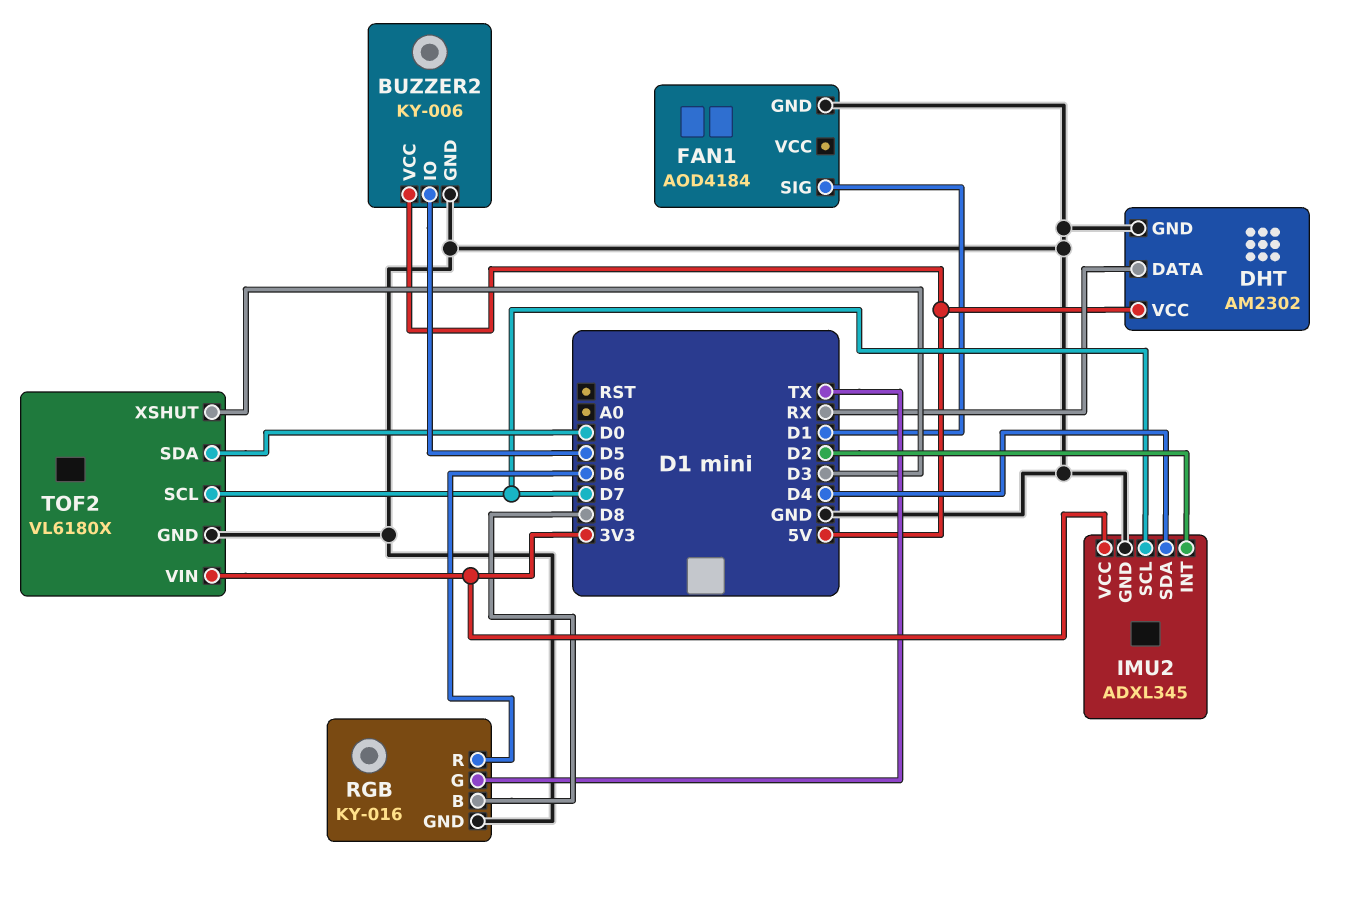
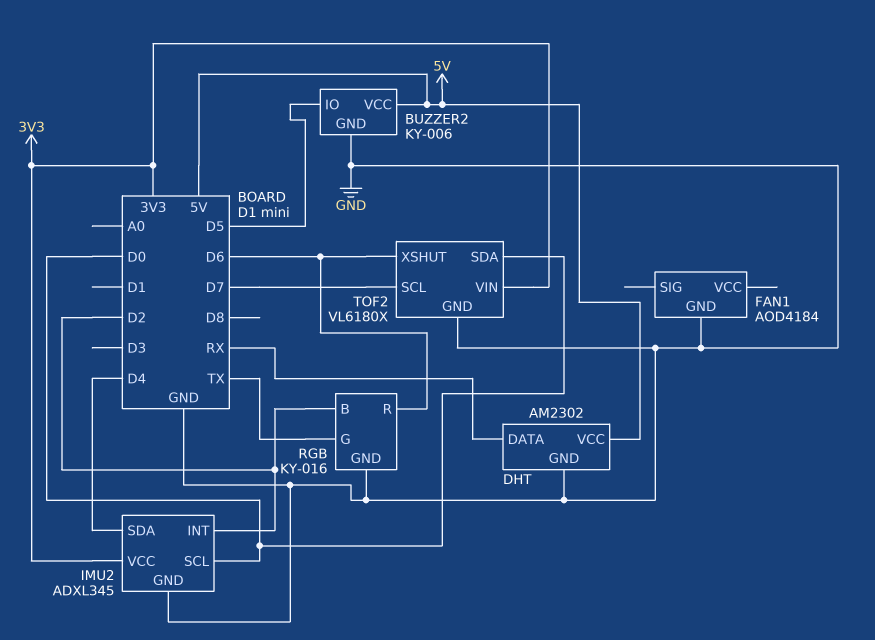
FAN1 pin SIG: D1 -> none
IMU2 pin SCL: D7 -> D0
RGB pin B: D8 -> D2
TOF2 pin XSHUT: D3 -> D6

